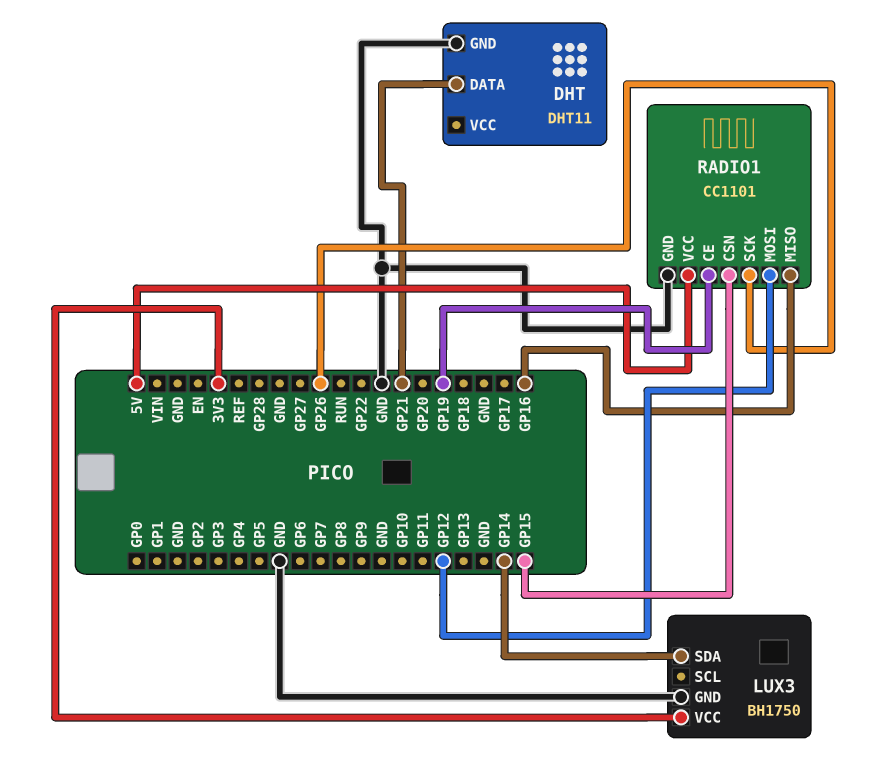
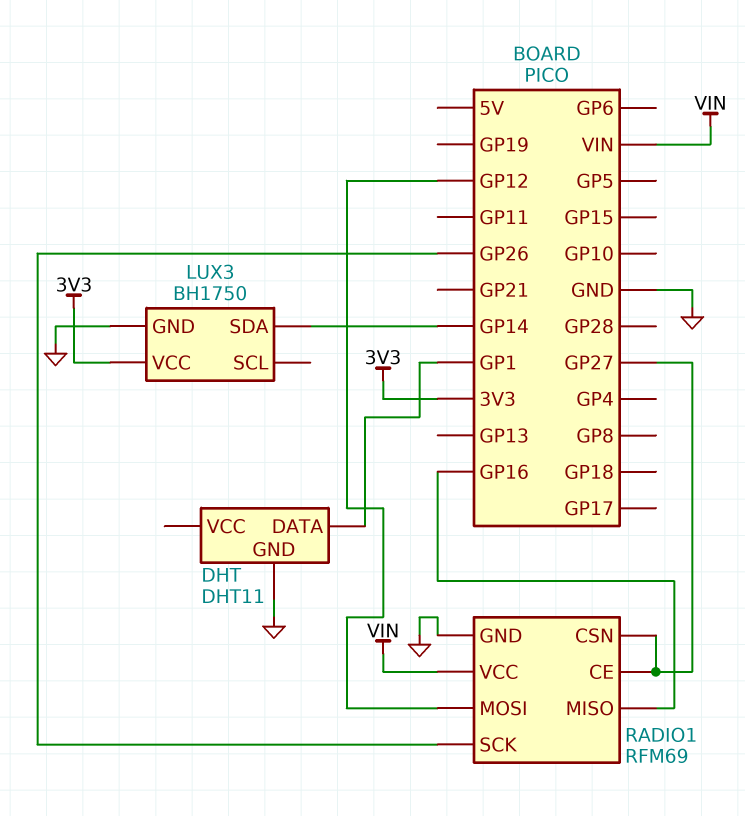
DHT pin DATA: GP21 -> GP1
RADIO1: CC1101 -> RFM69
RADIO1 pin CE: GP19 -> GP27
RADIO1 pin CSN: GP15 -> GP27
RADIO1 pin VCC: 5V -> VIN

